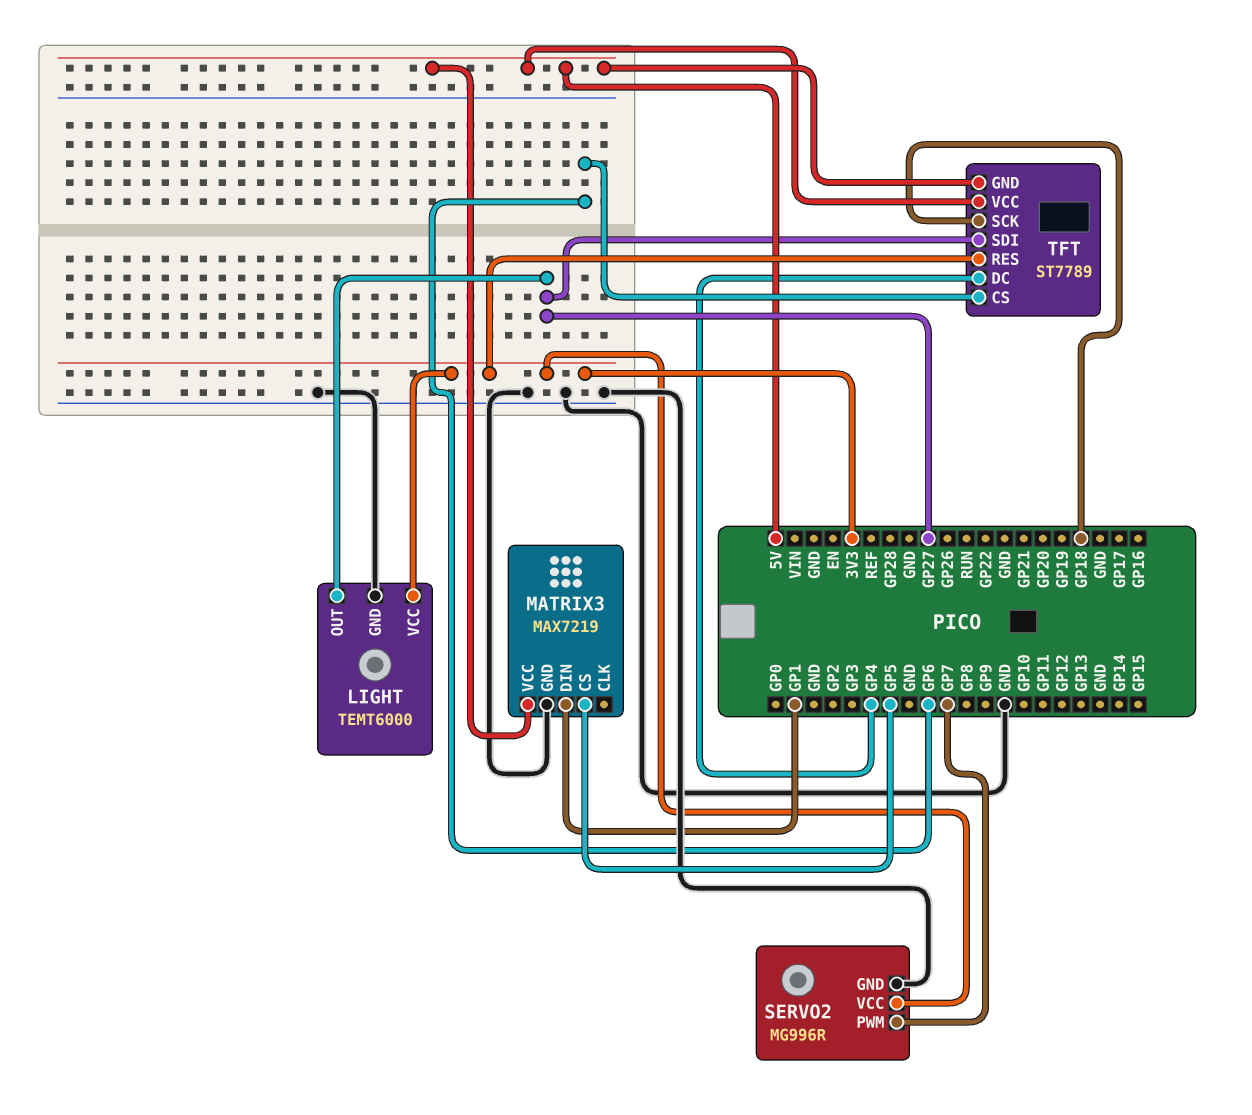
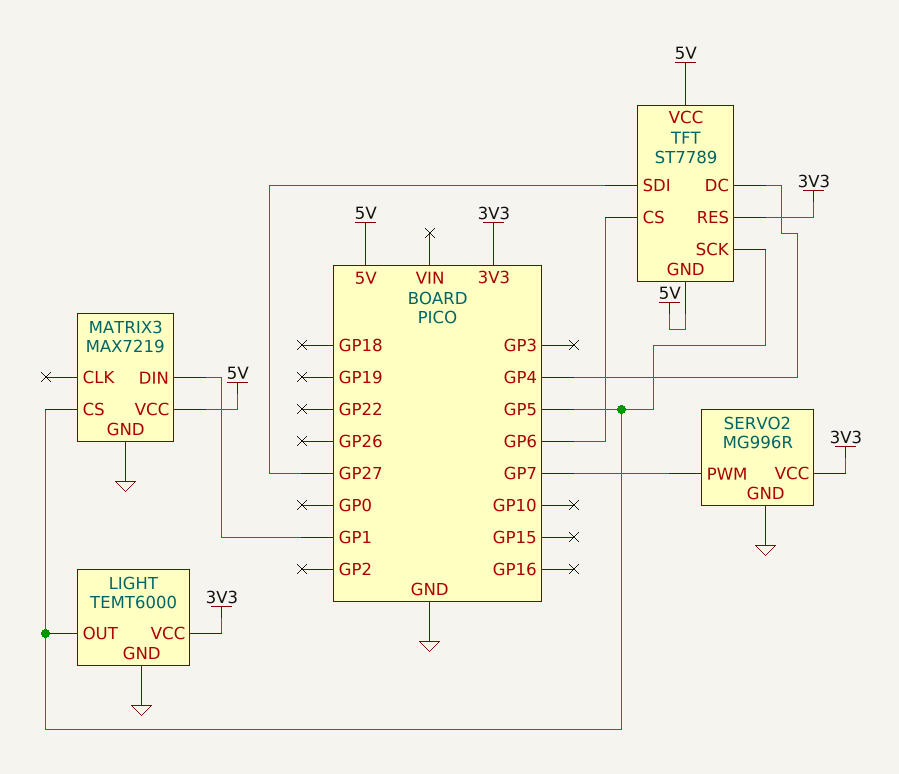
LIGHT pin OUT: GP27 -> GP5
TFT pin SCK: GP18 -> GP5

